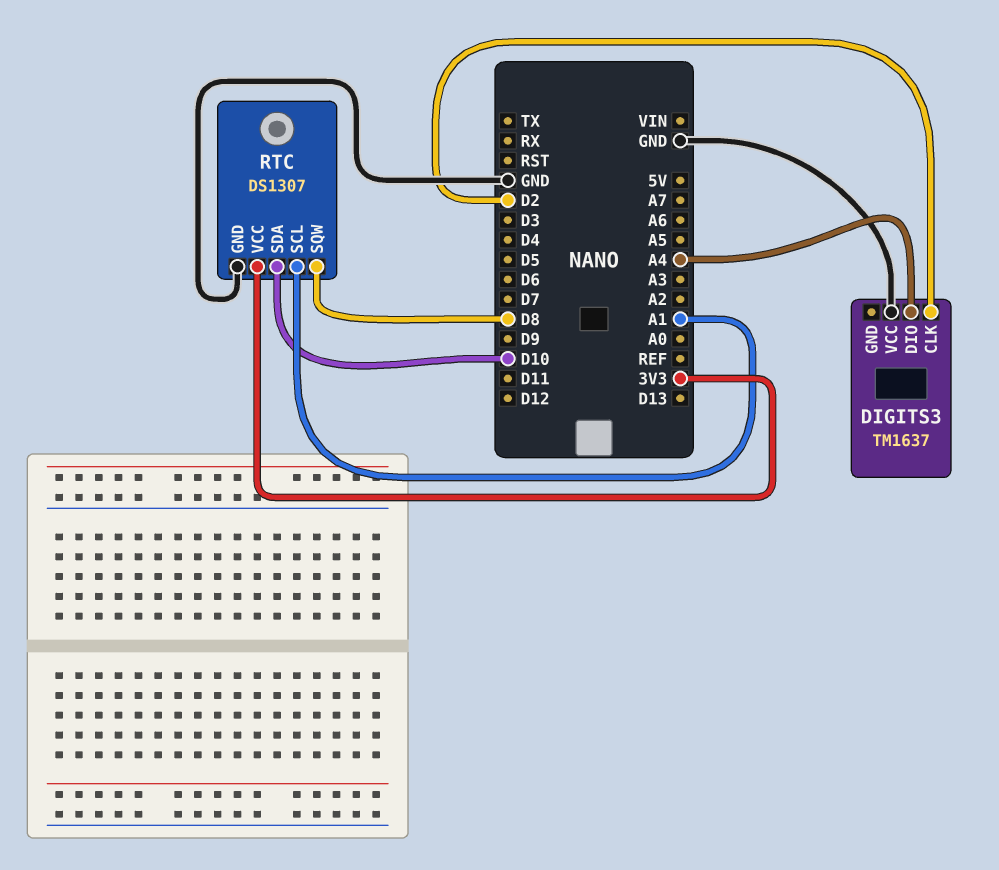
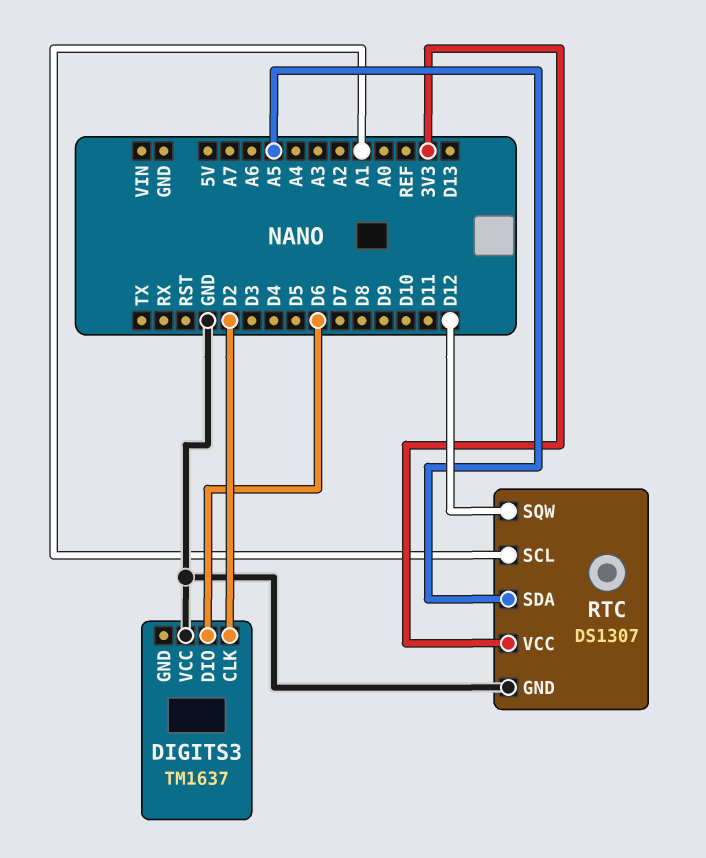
DIGITS3 pin DIO: A4 -> D6
RTC pin SDA: D10 -> A5
RTC pin SQW: D8 -> D12

